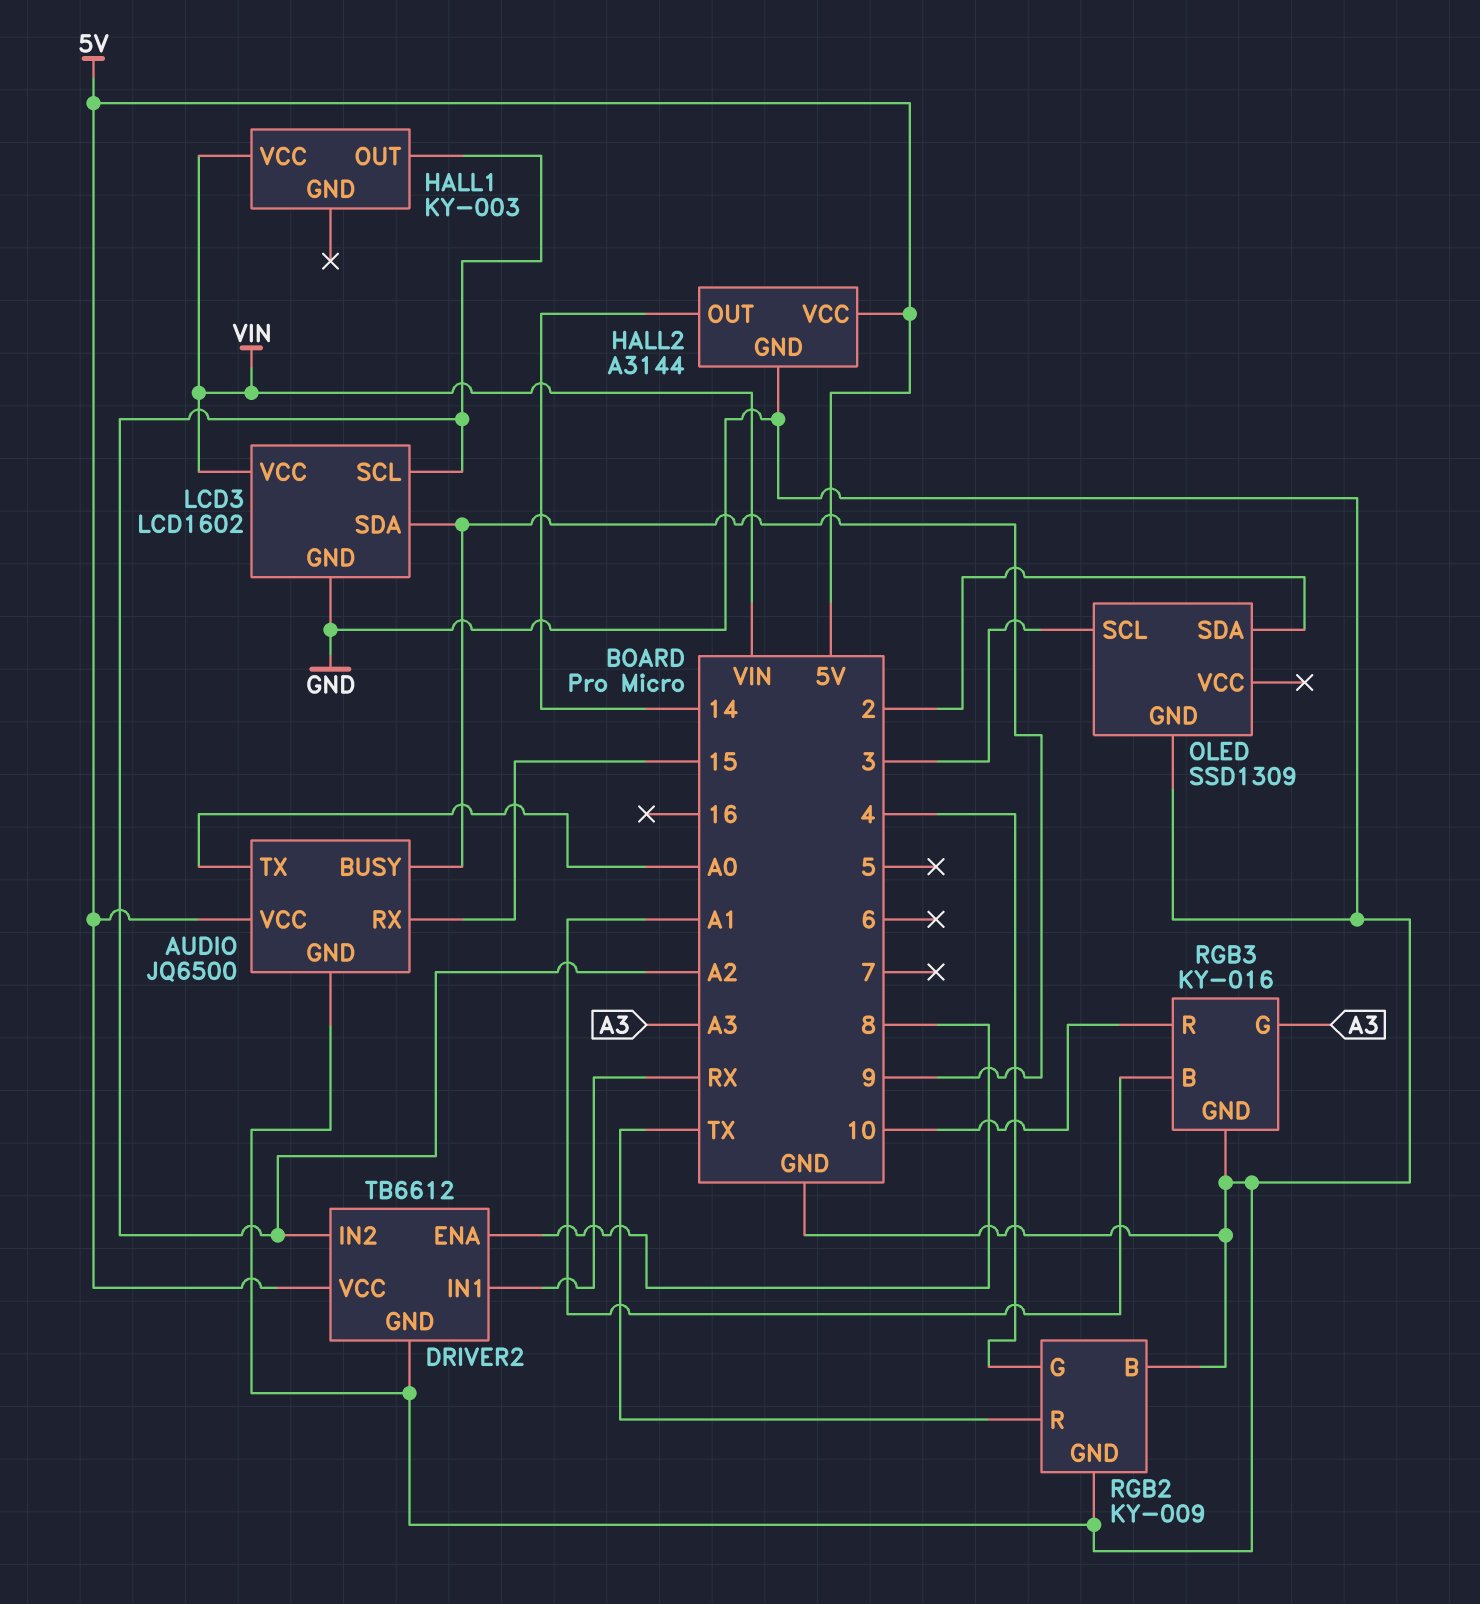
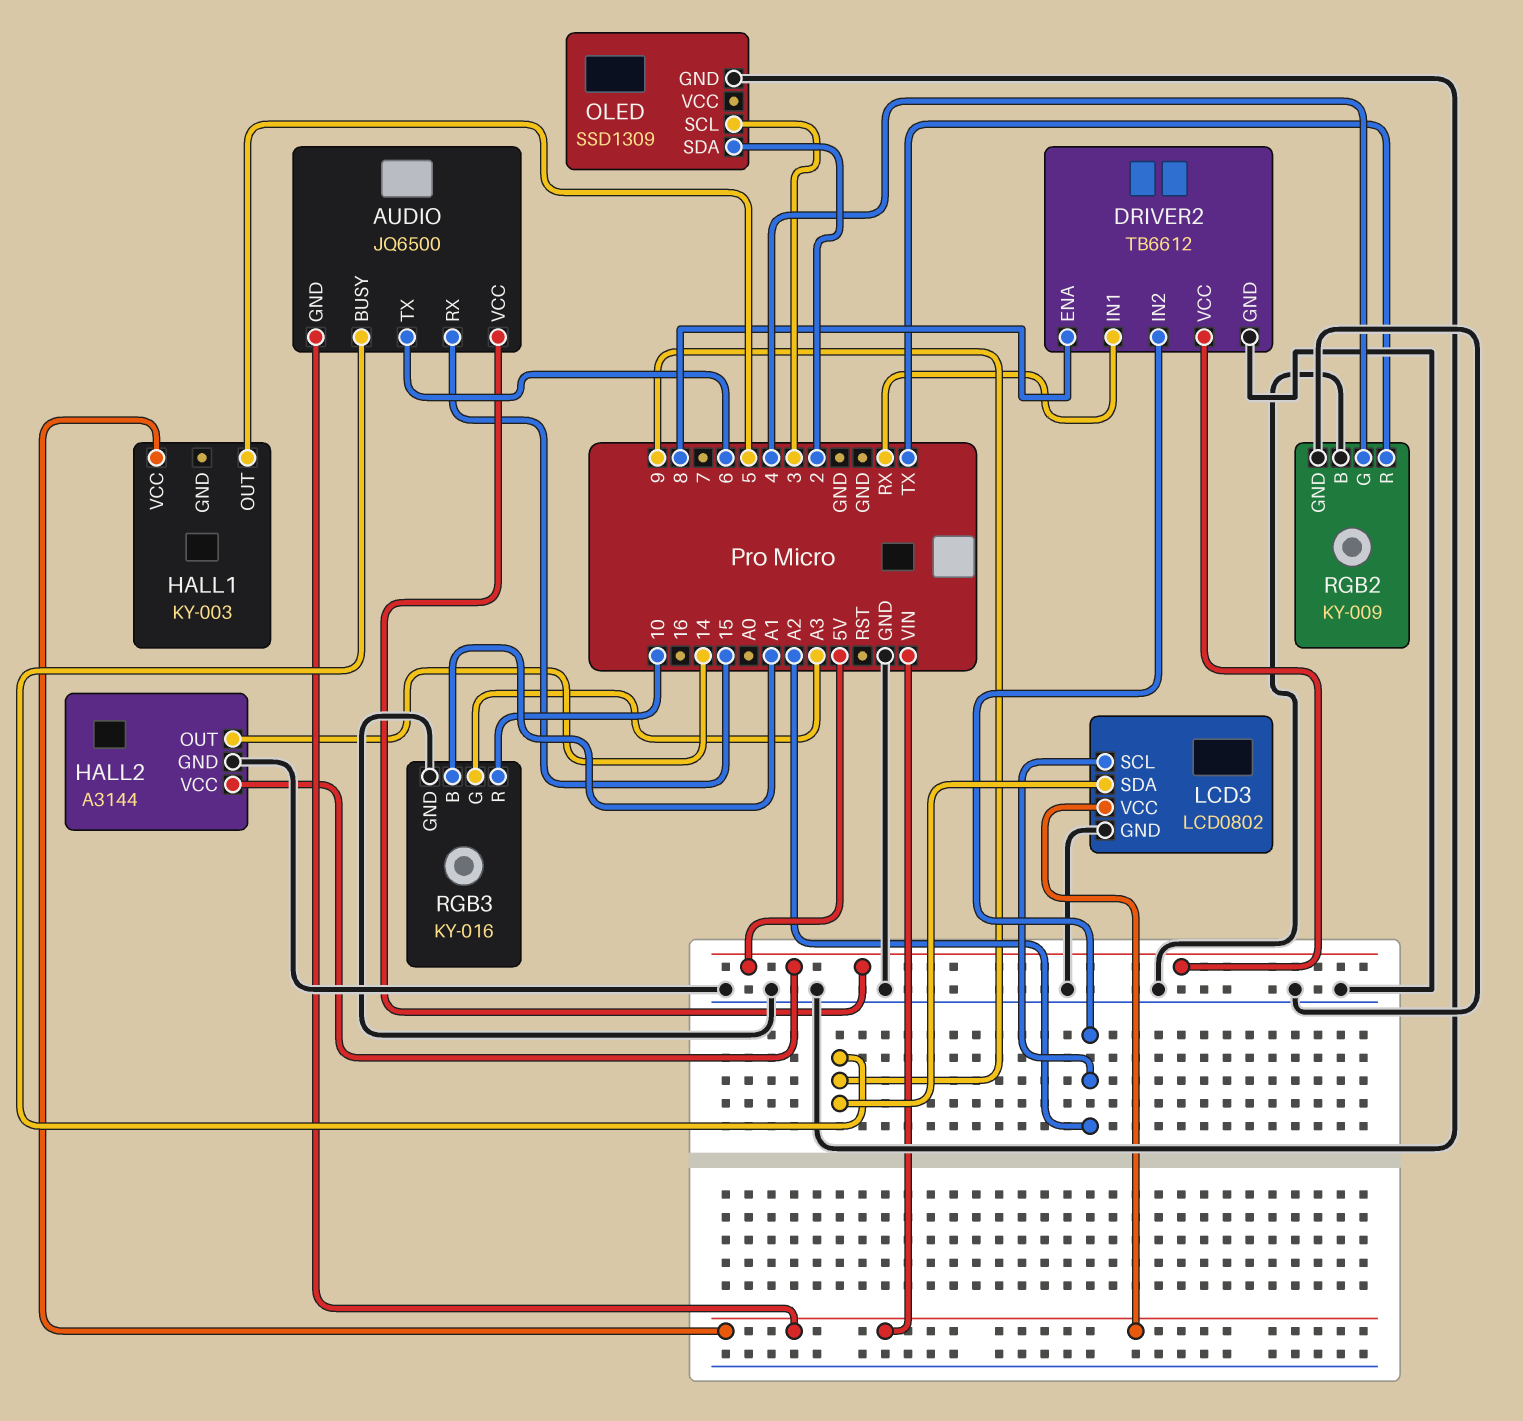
AUDIO pin GND: GND -> VIN
AUDIO pin TX: A0 -> 6
HALL1 pin OUT: A2 -> 5
LCD3: LCD1602 -> LCD0802

